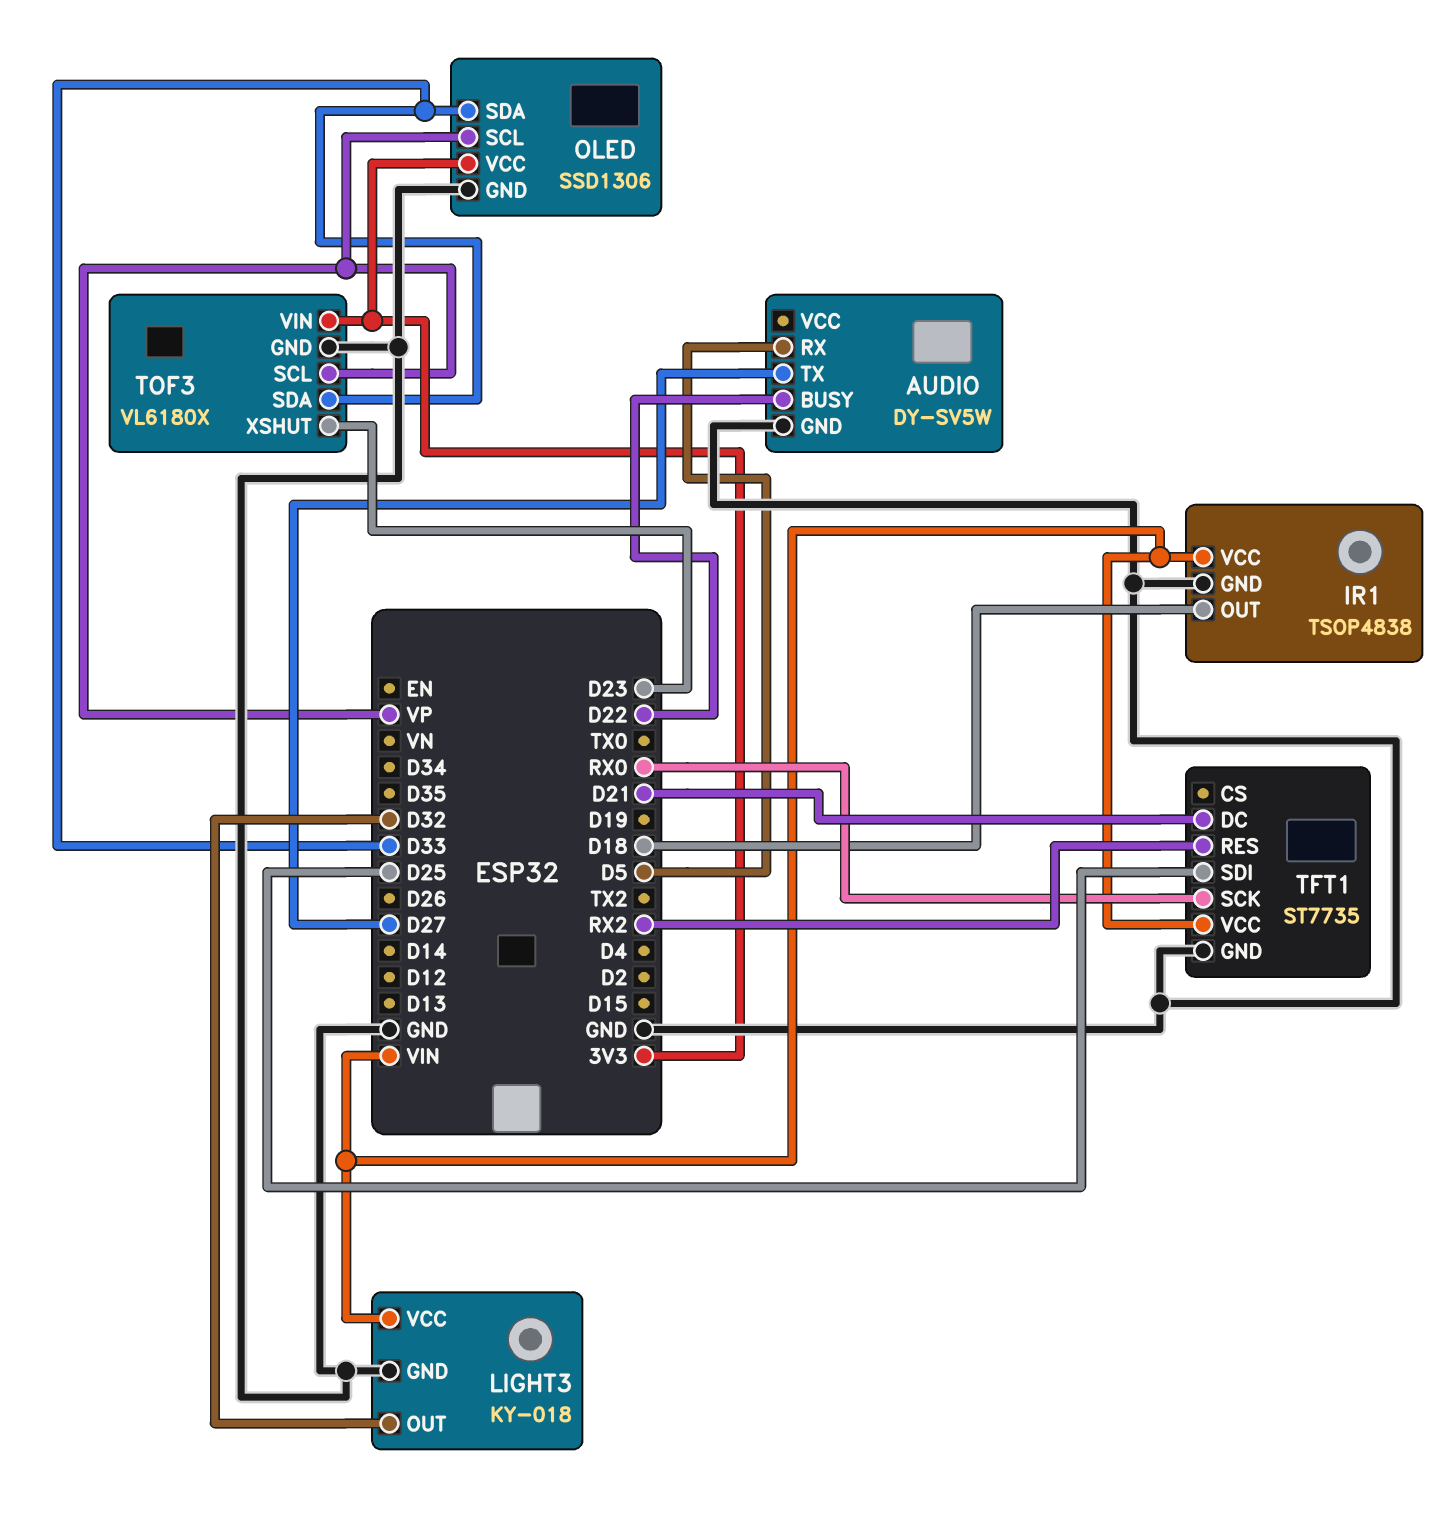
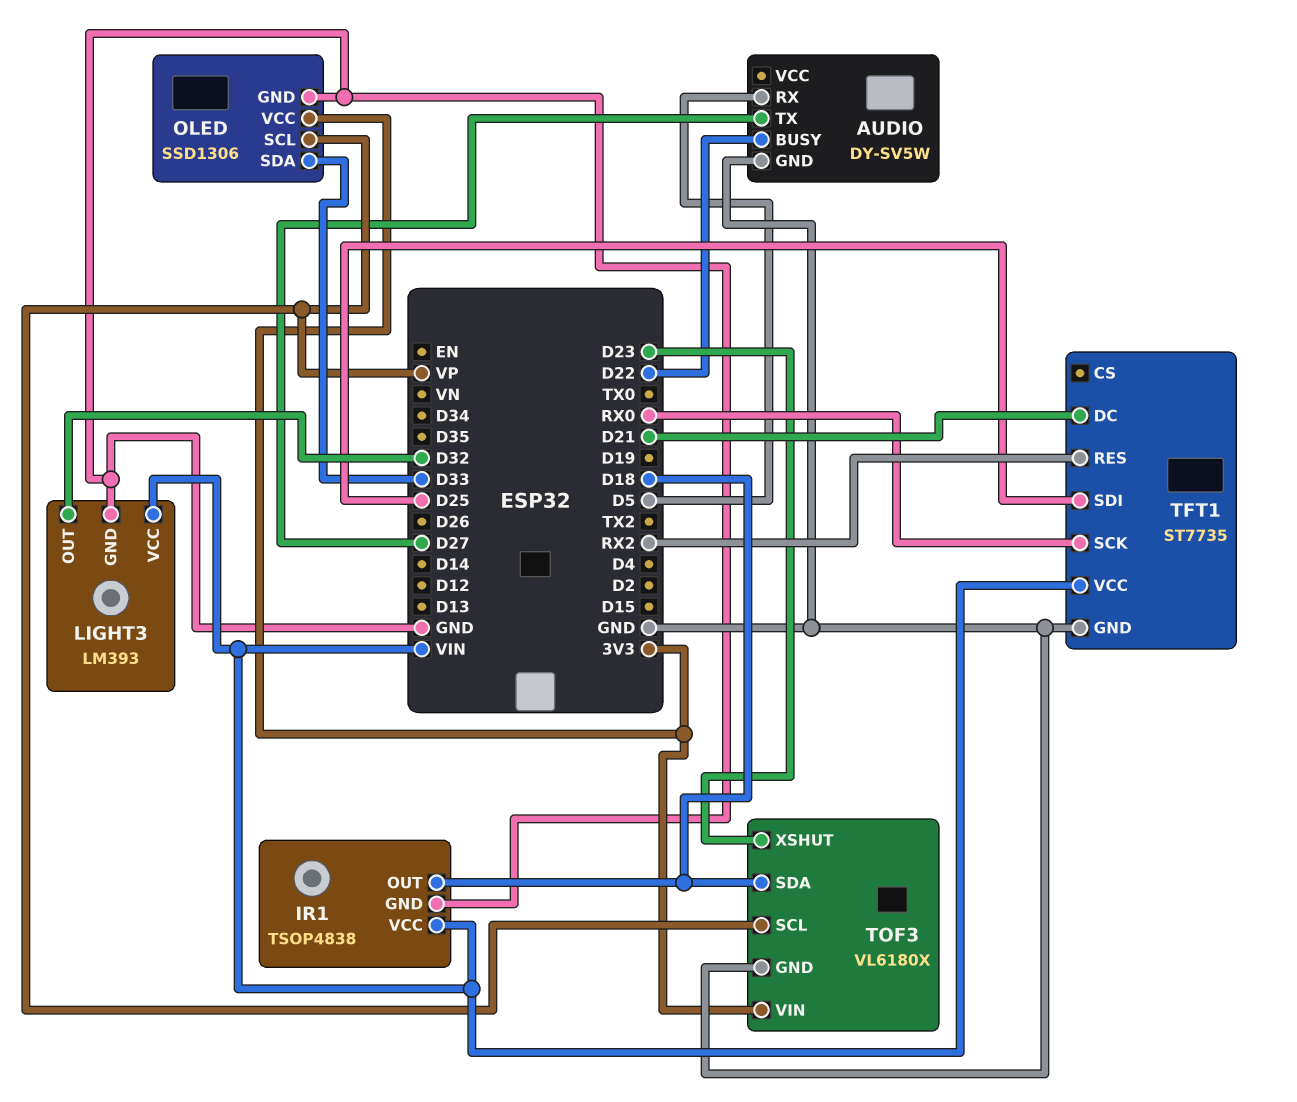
LIGHT3: KY-018 -> LM393
TOF3 pin SDA: D33 -> D18

